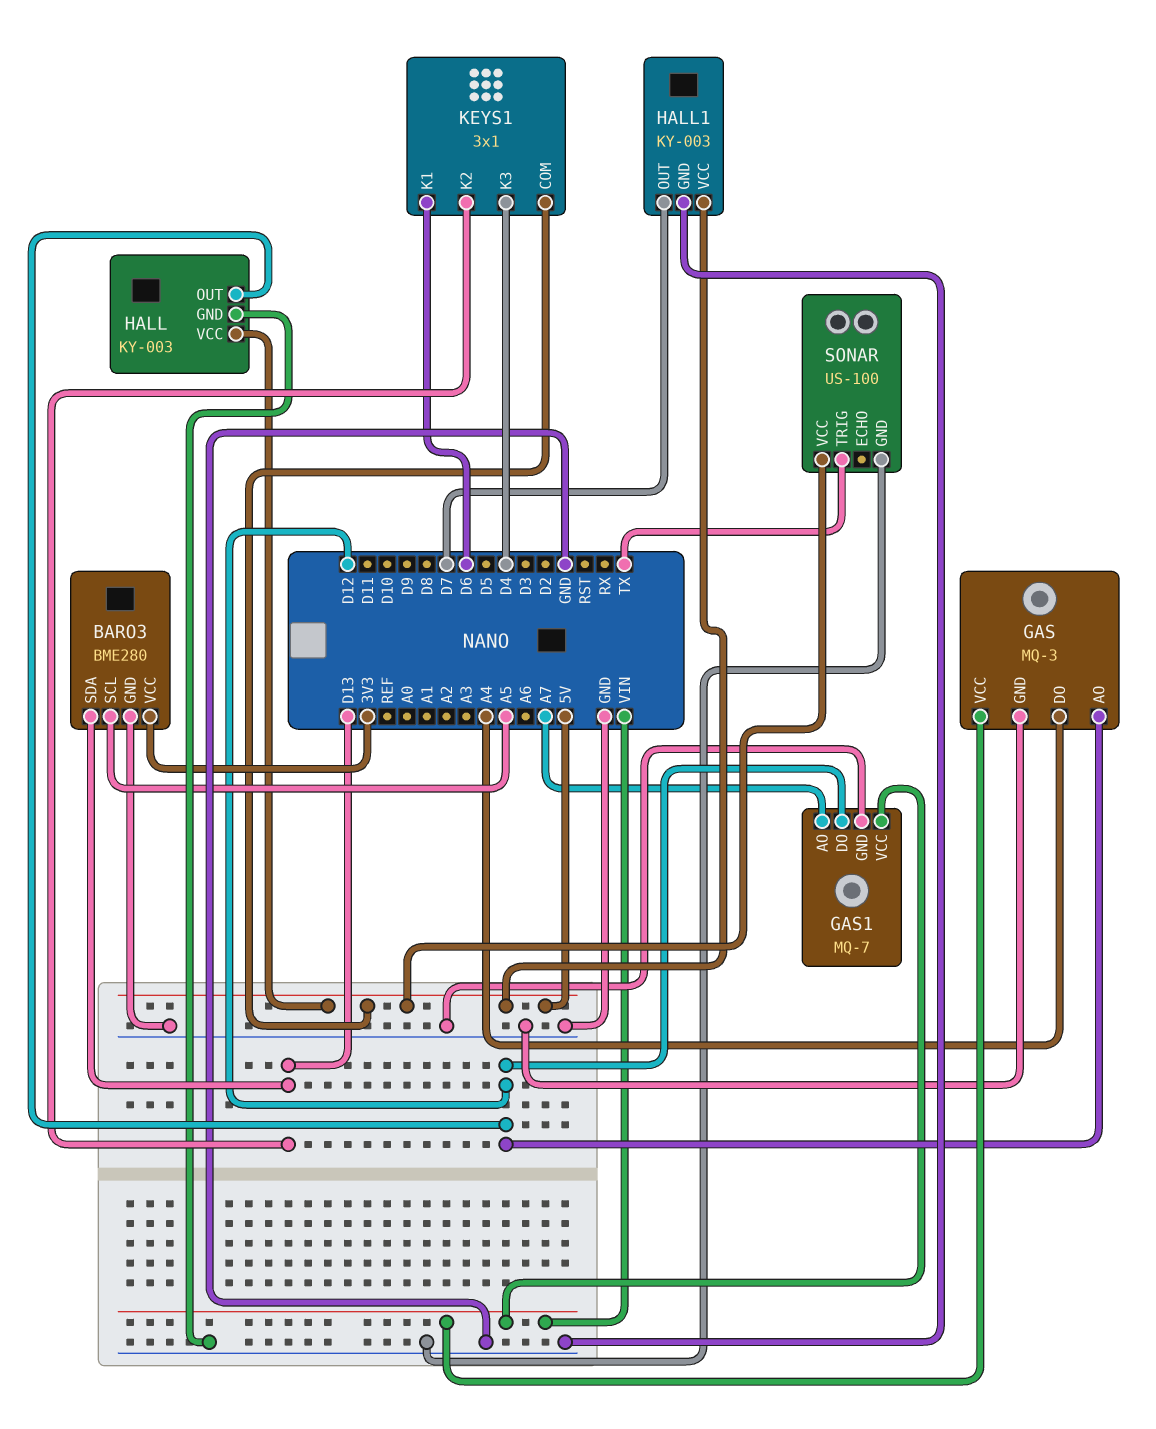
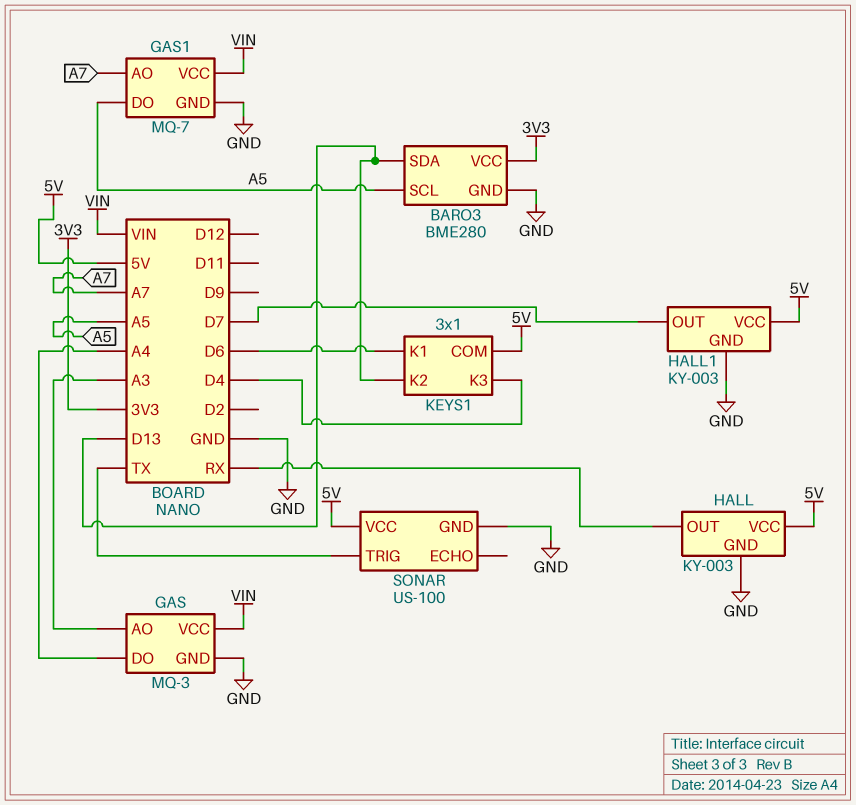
GAS pin AO: D12 -> A3
GAS1 pin DO: D12 -> A5
HALL pin OUT: D12 -> RX

